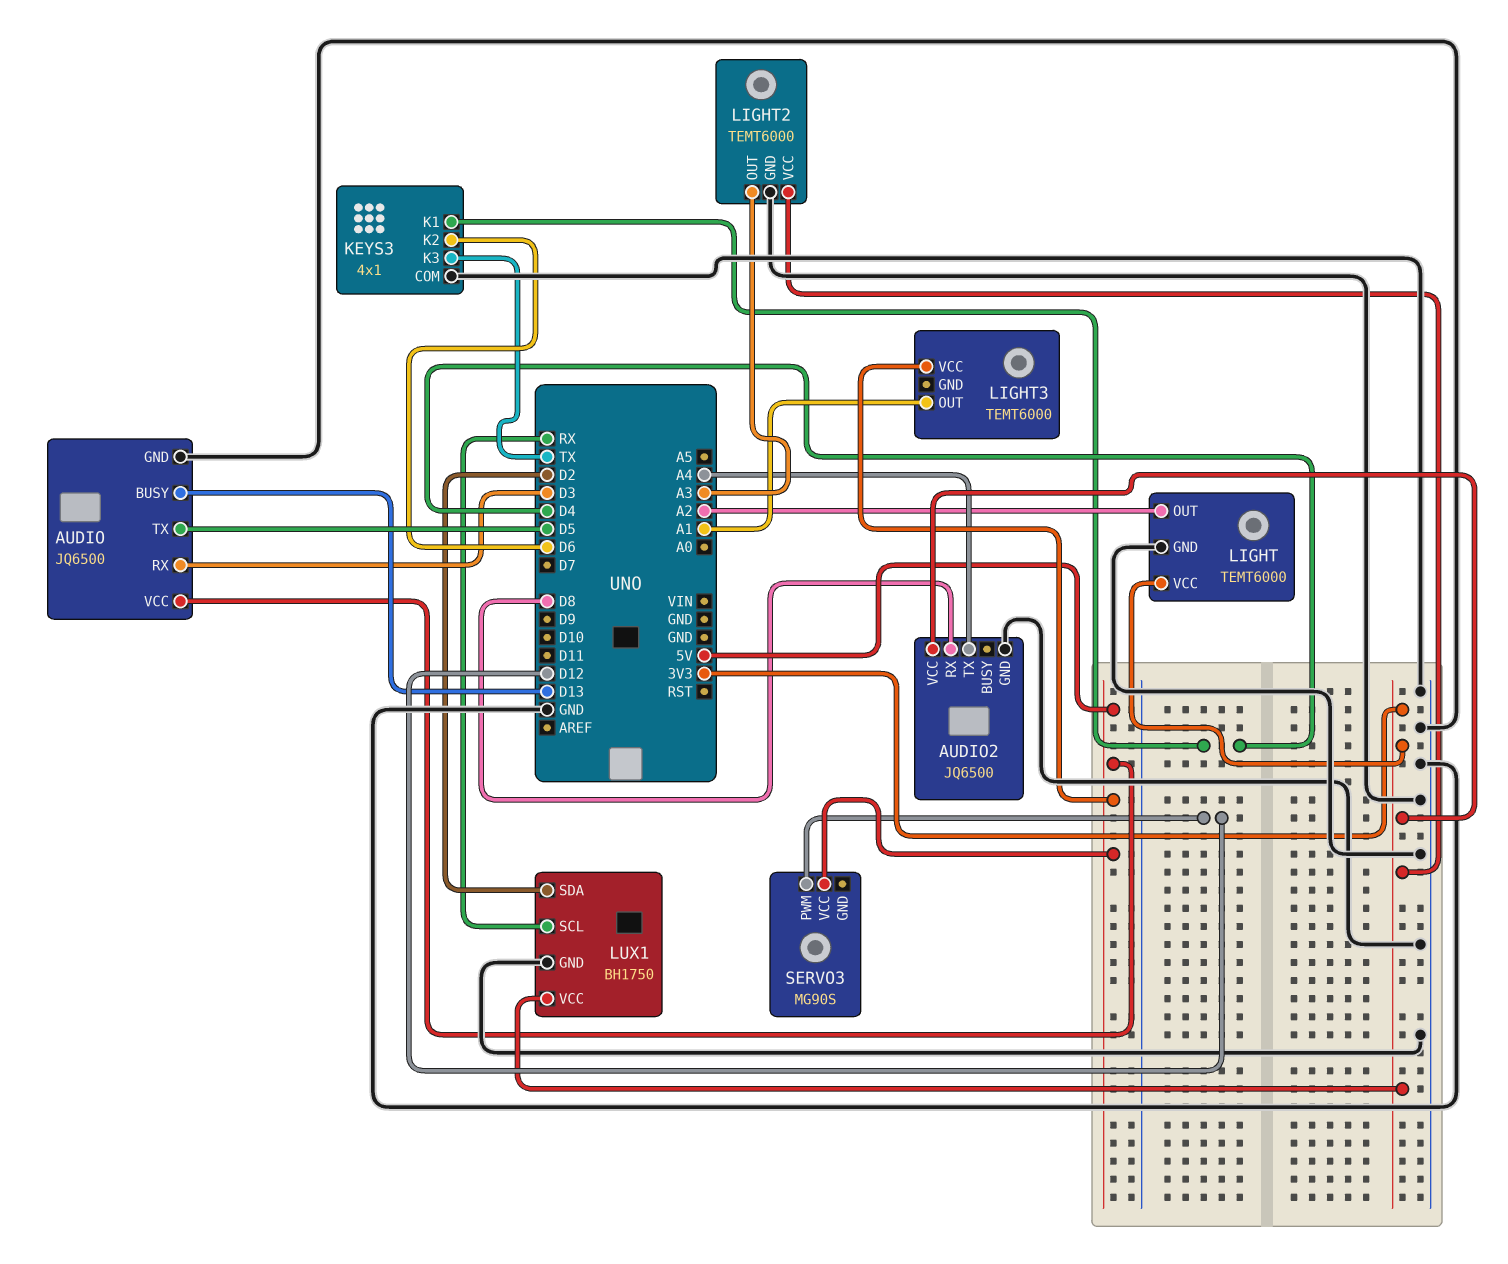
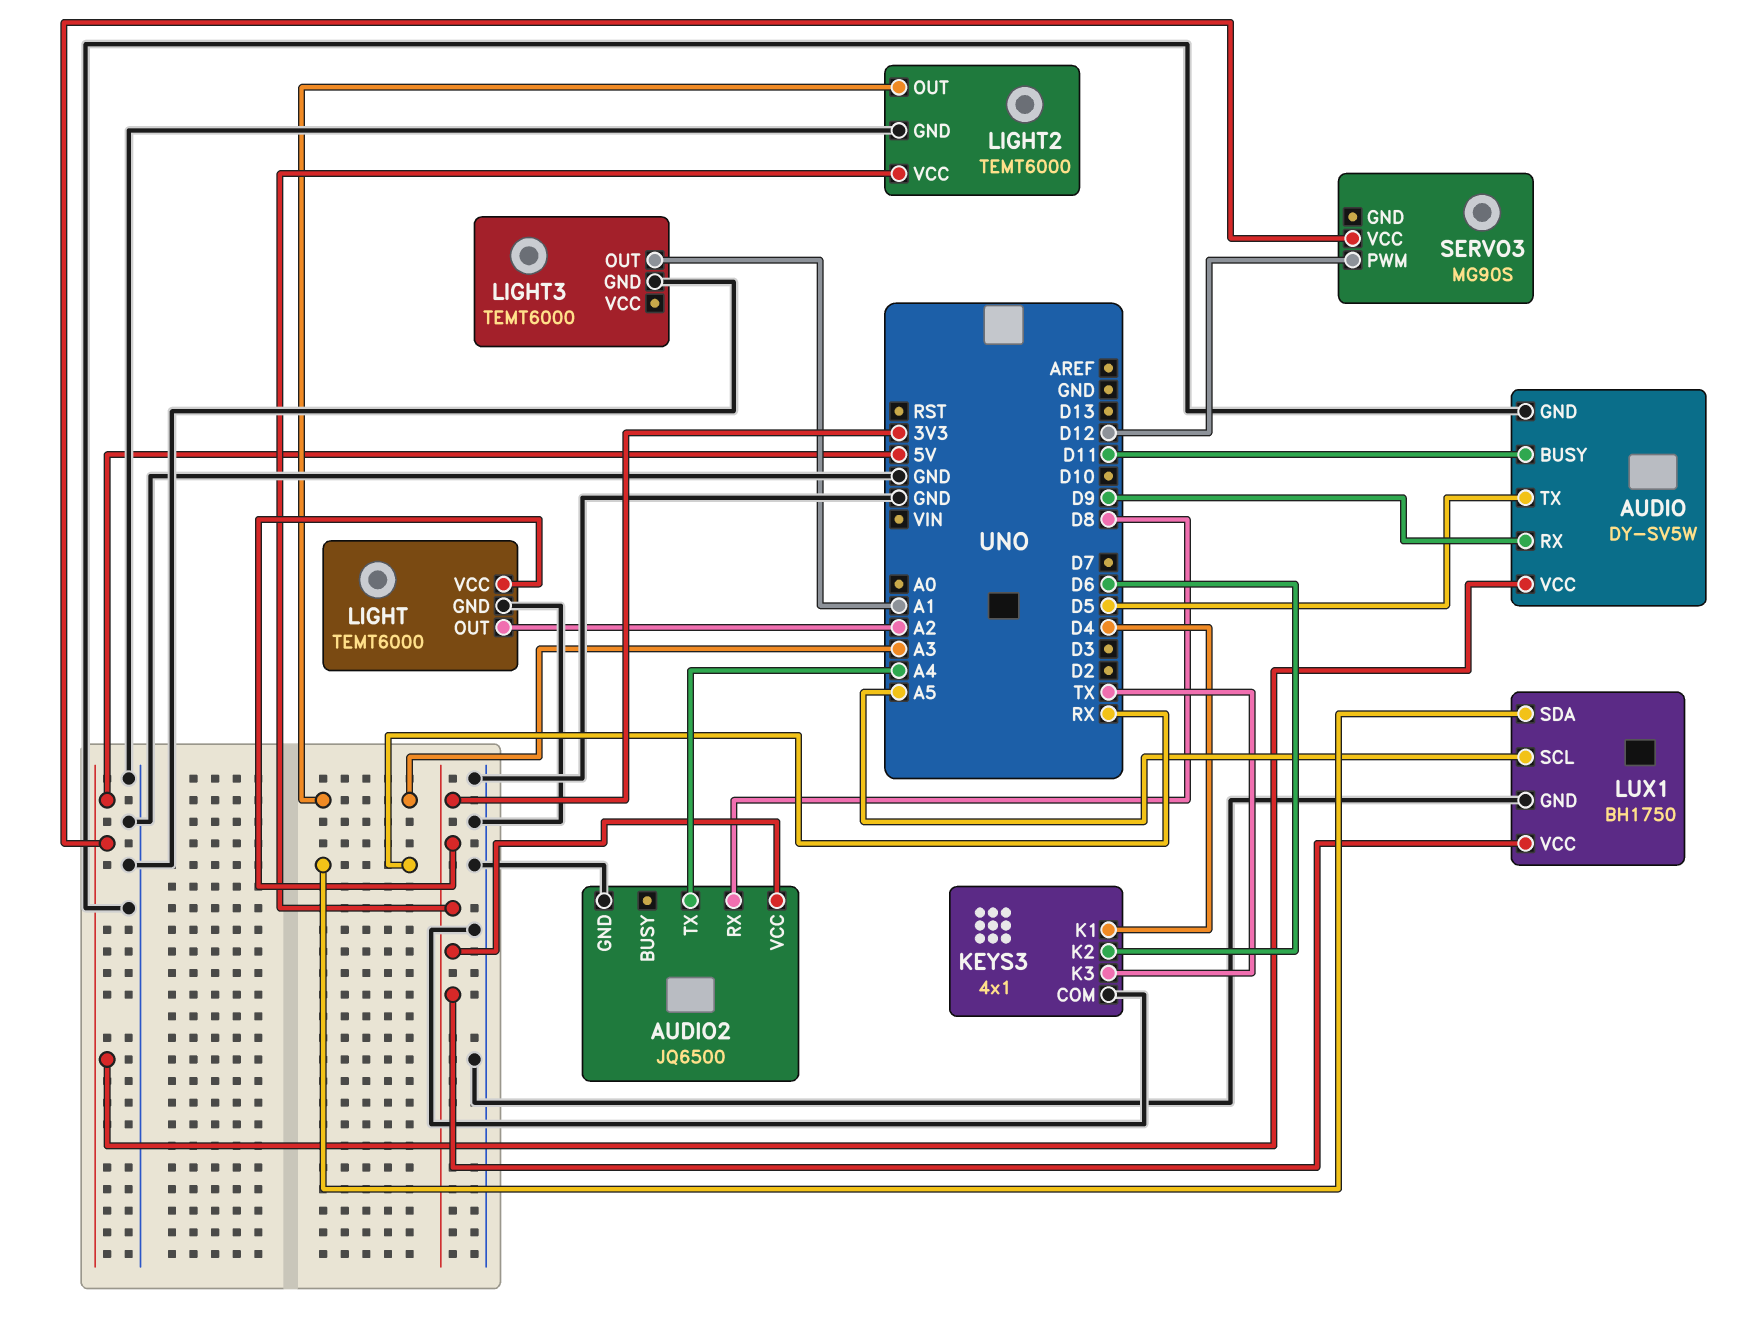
AUDIO: JQ6500 -> DY-SV5W
AUDIO pin BUSY: D13 -> D11
AUDIO pin RX: D3 -> D9
LIGHT3 pin GND: none -> GND
LIGHT3 pin VCC: 5V -> none
LUX1 pin SCL: RX -> A5
LUX1 pin SDA: D2 -> RX

